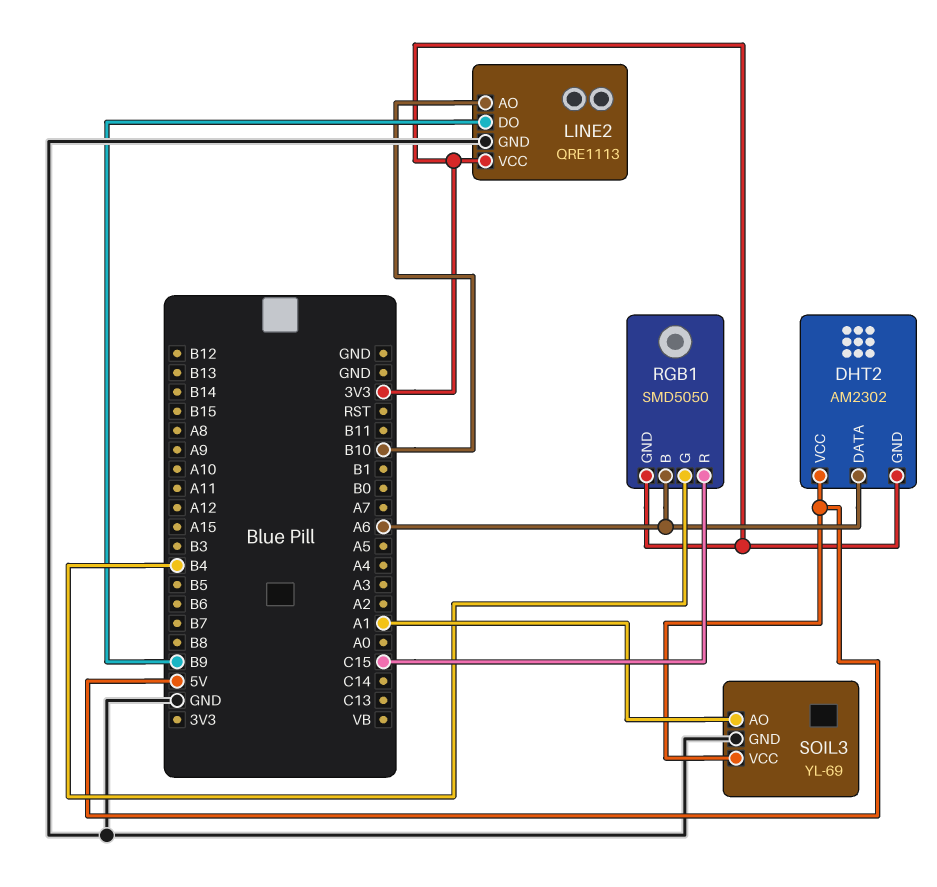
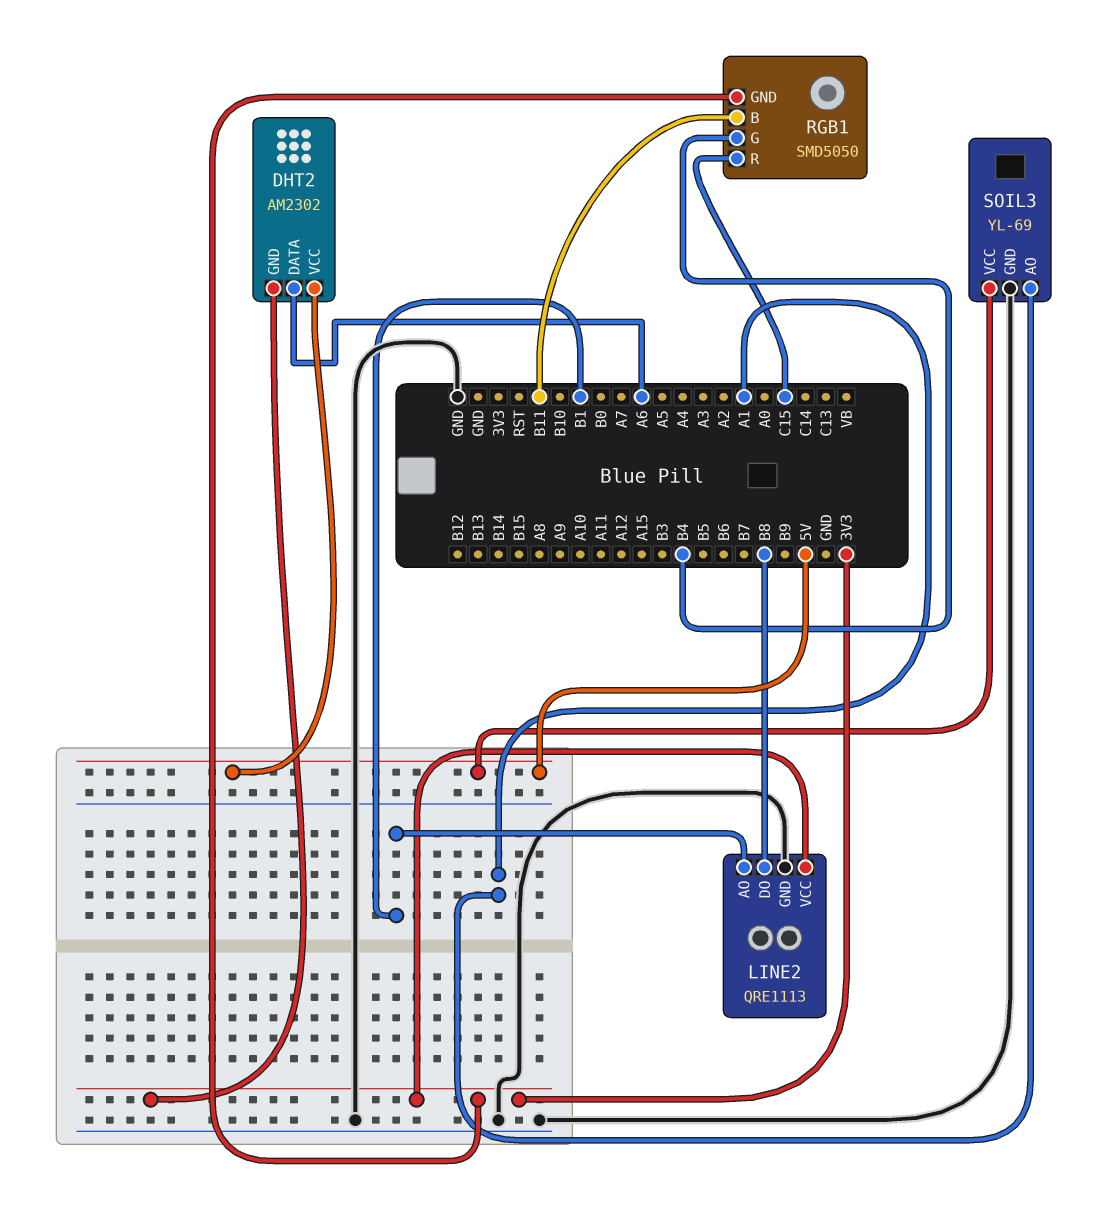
LINE2 pin AO: B10 -> B1
LINE2 pin DO: B9 -> B8
RGB1 pin B: A6 -> B11

